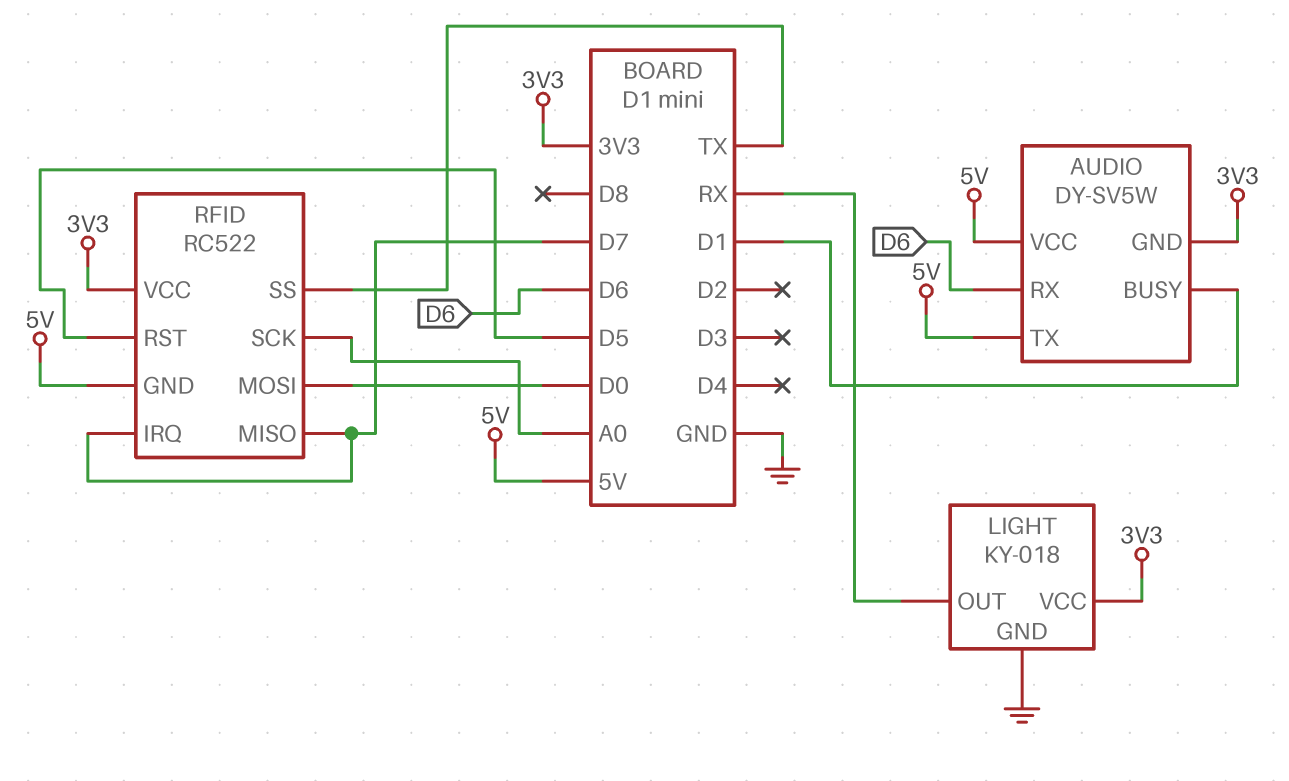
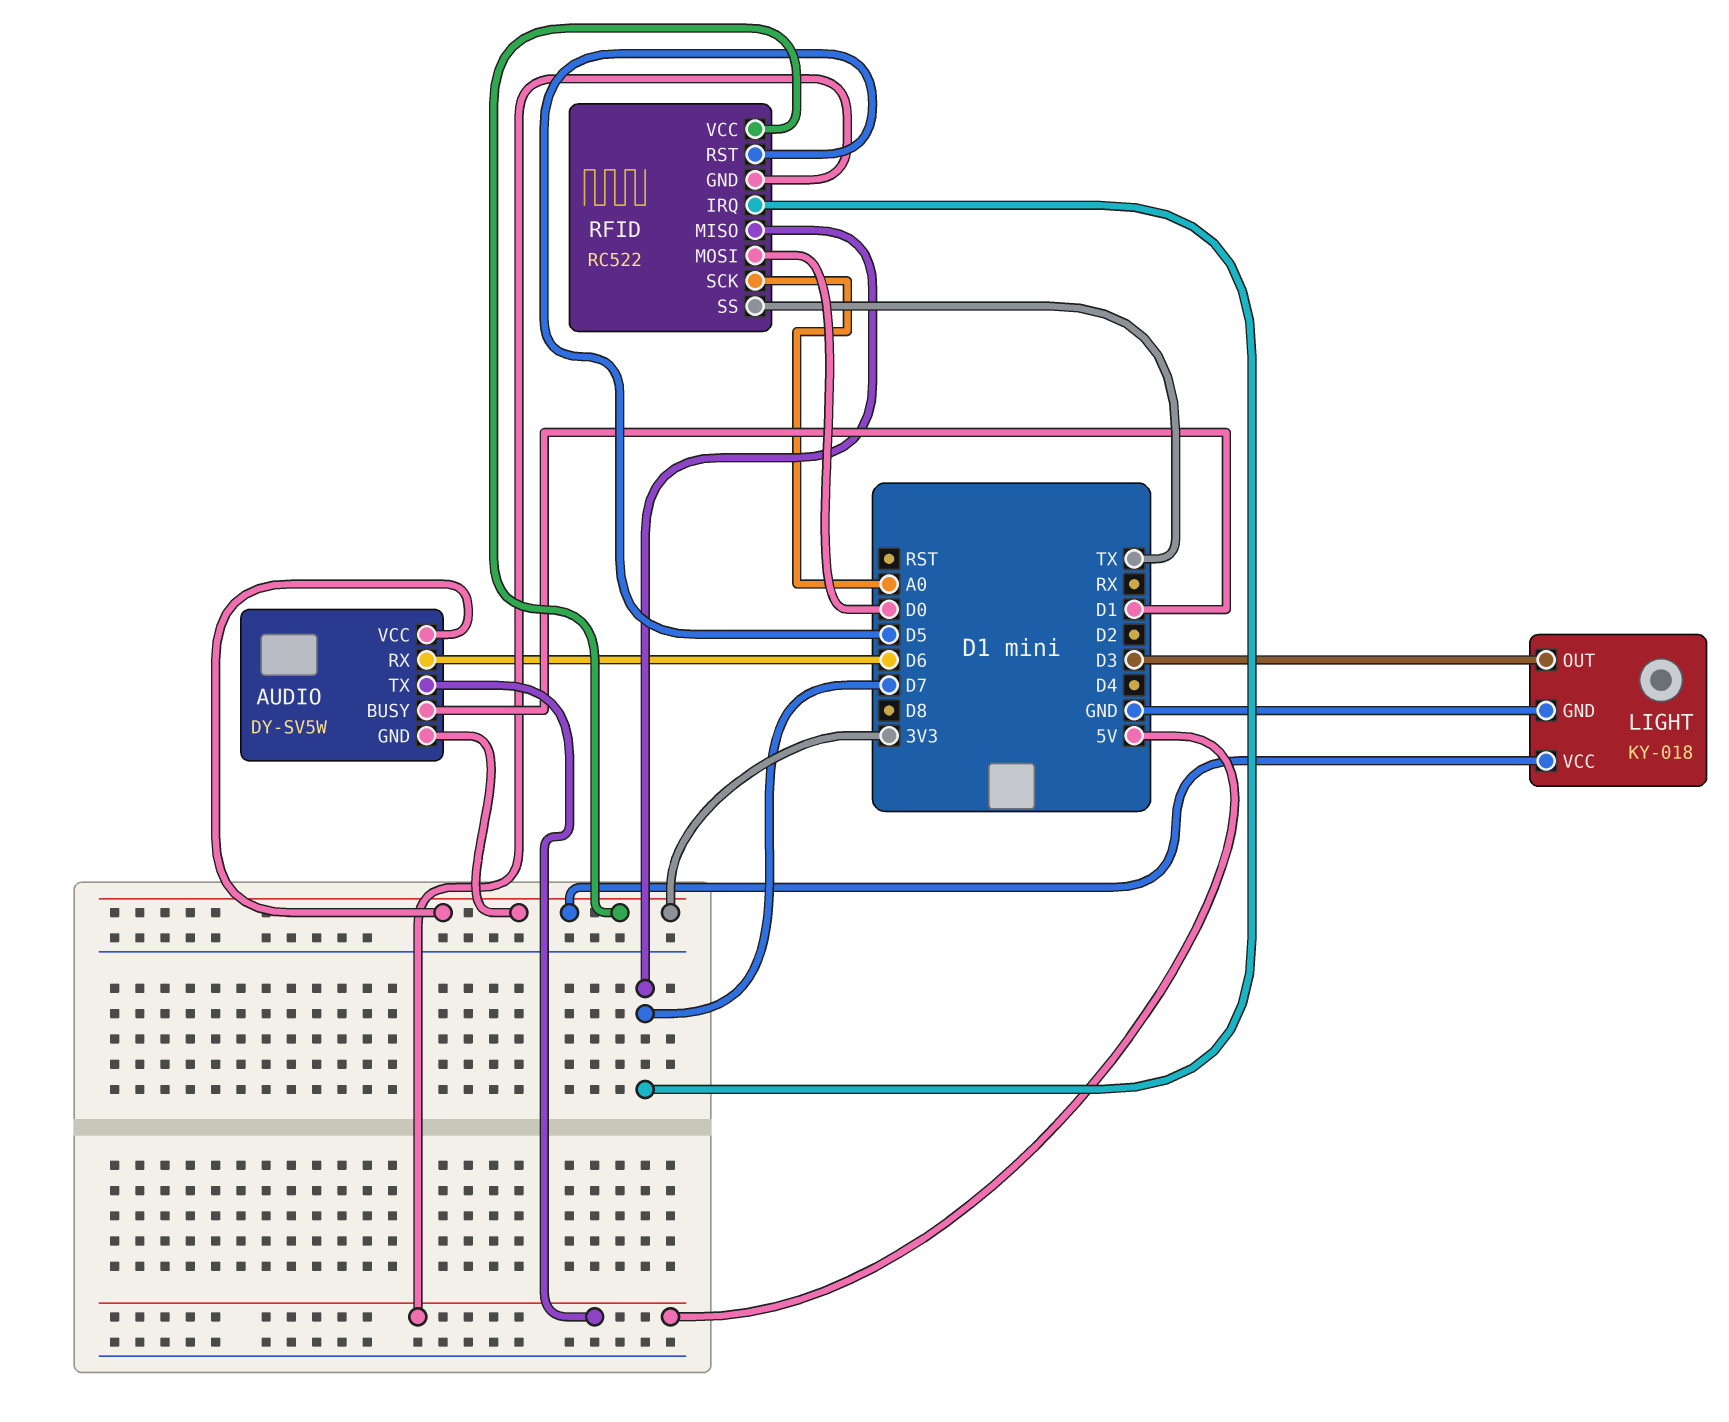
AUDIO pin VCC: 5V -> 3V3
LIGHT pin OUT: RX -> D3

